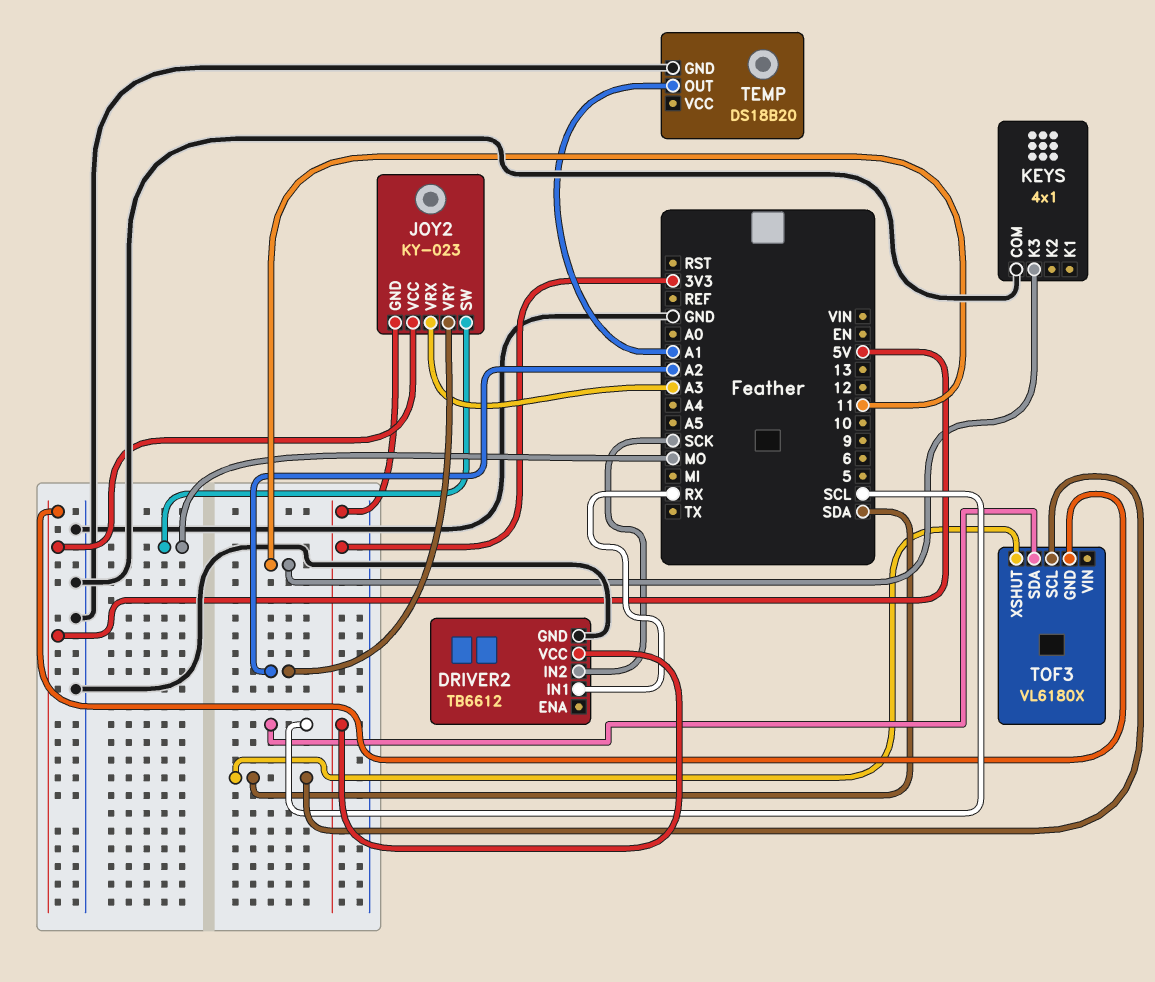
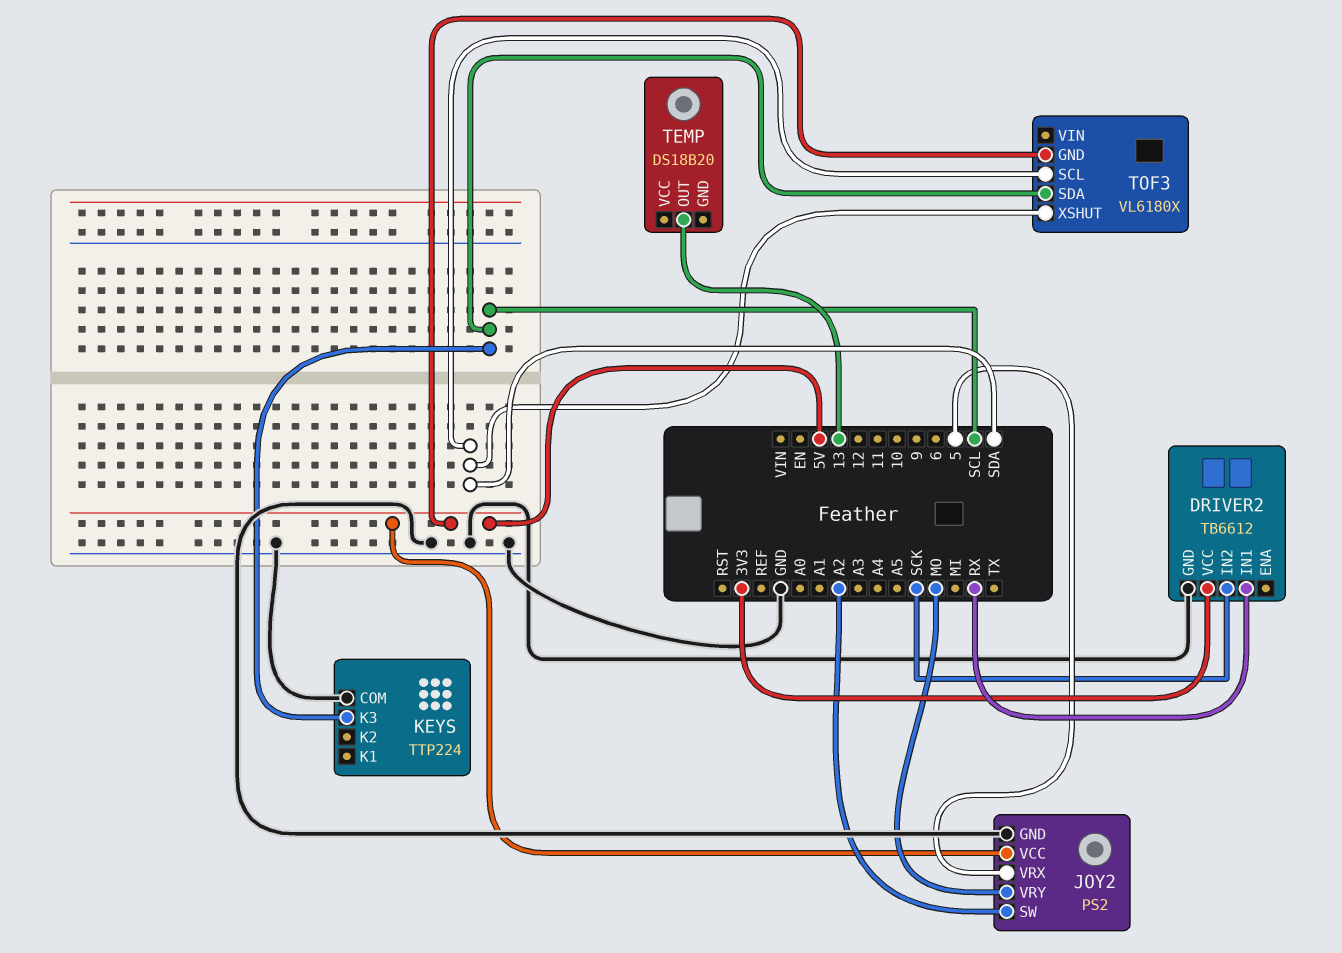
JOY2: KY-023 -> PS2
JOY2 pin GND: 3V3 -> GND
JOY2 pin SW: MO -> A2
JOY2 pin VRX: A3 -> 5
JOY2 pin VRY: A2 -> MO
KEYS: 4x1 -> TTP224
KEYS pin K3: 11 -> SCL
TEMP pin GND: GND -> none
TEMP pin OUT: A1 -> 13

